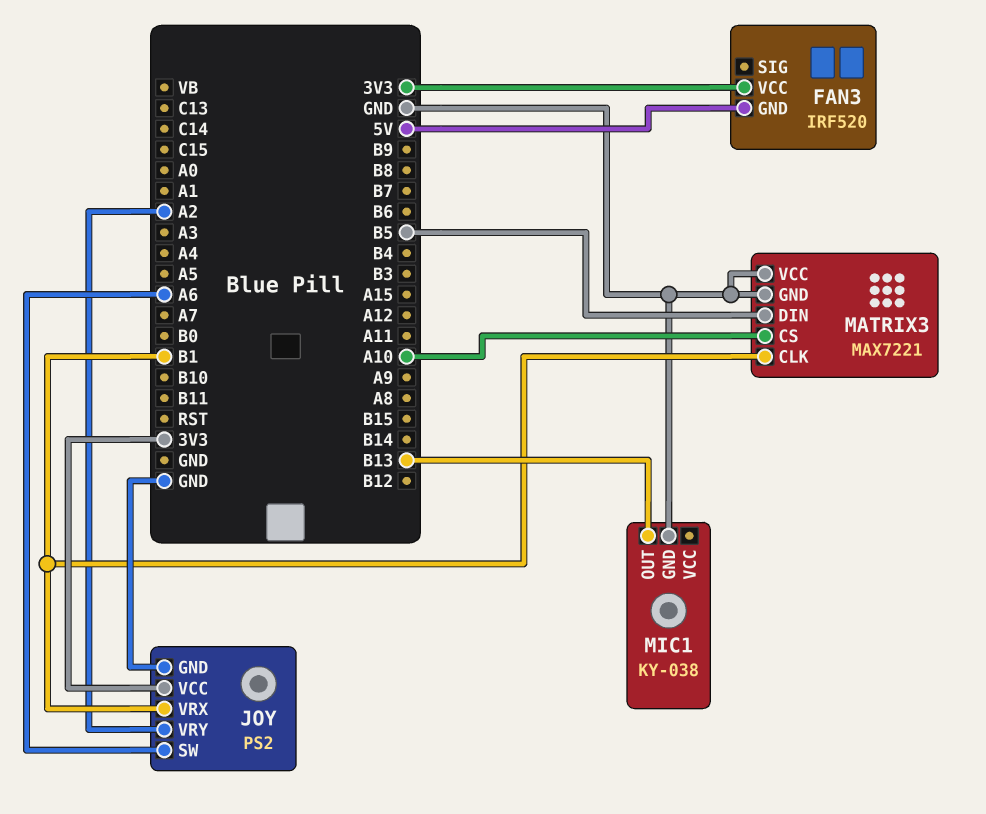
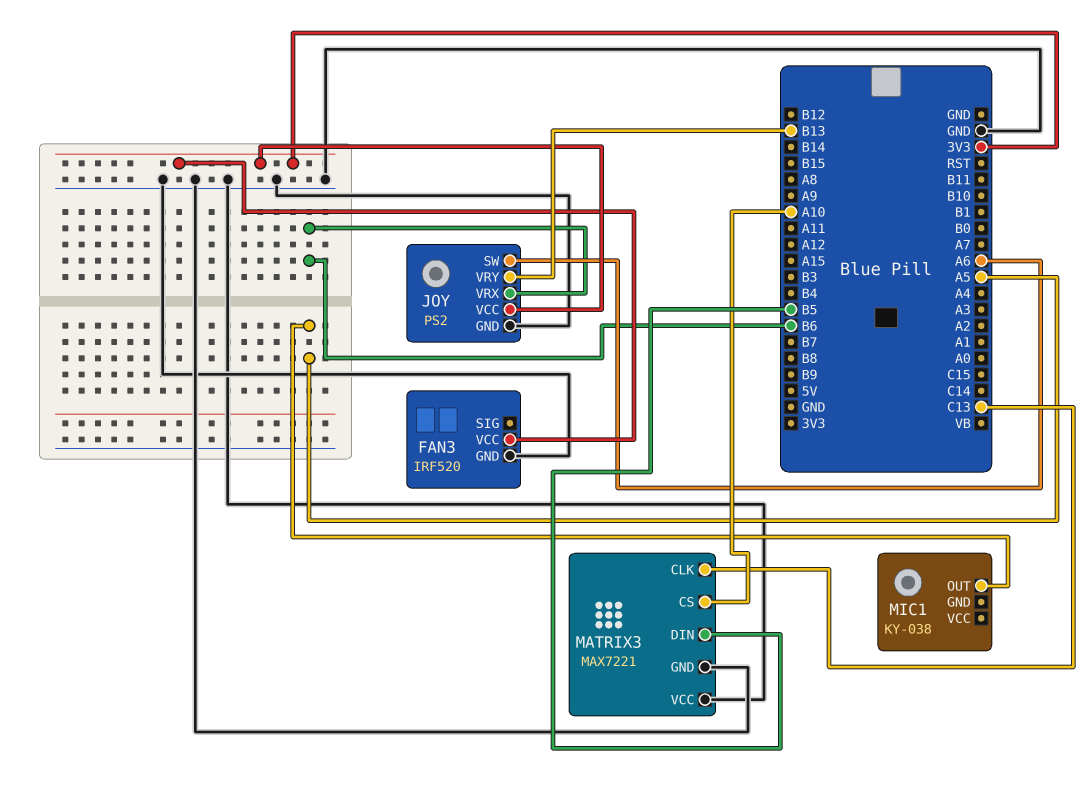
FAN3 pin GND: 5V -> GND
JOY pin VRX: B1 -> B6
JOY pin VRY: A2 -> B13
MATRIX3 pin CLK: B1 -> C13
MIC1 pin GND: GND -> none
MIC1 pin OUT: B13 -> A5

